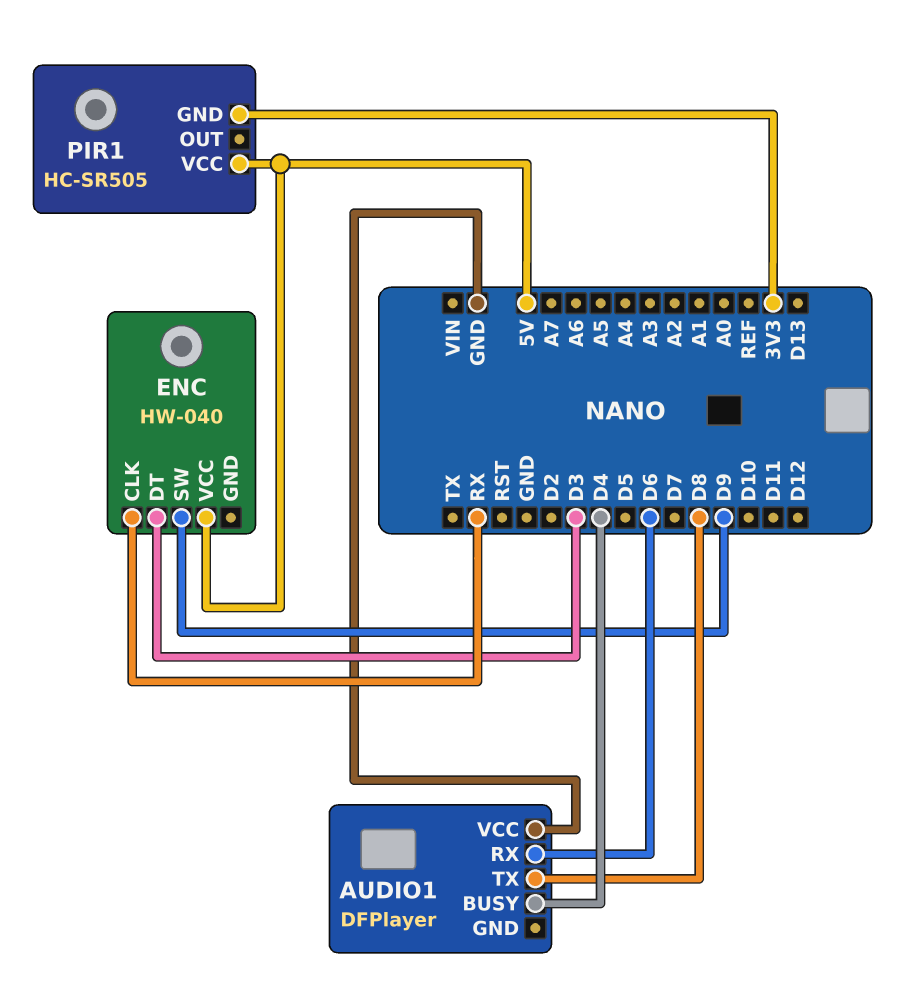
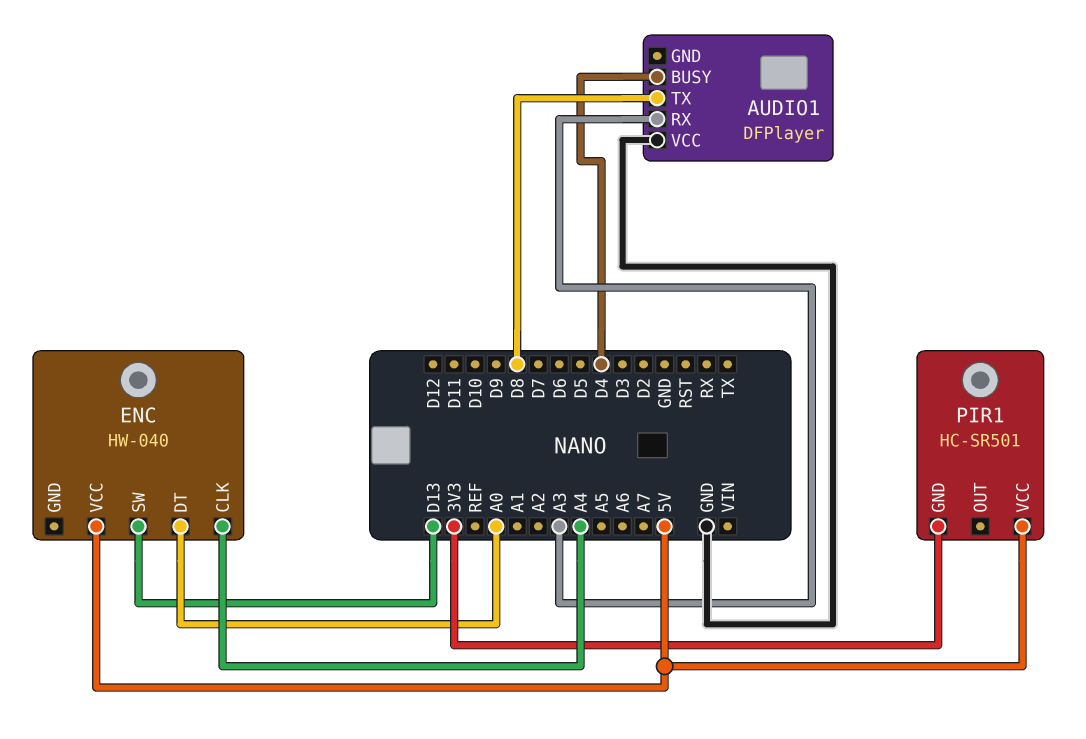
AUDIO1 pin RX: D6 -> A3
ENC pin CLK: RX -> A4
ENC pin DT: D3 -> A0
ENC pin SW: D9 -> D13
PIR1: HC-SR505 -> HC-SR501

